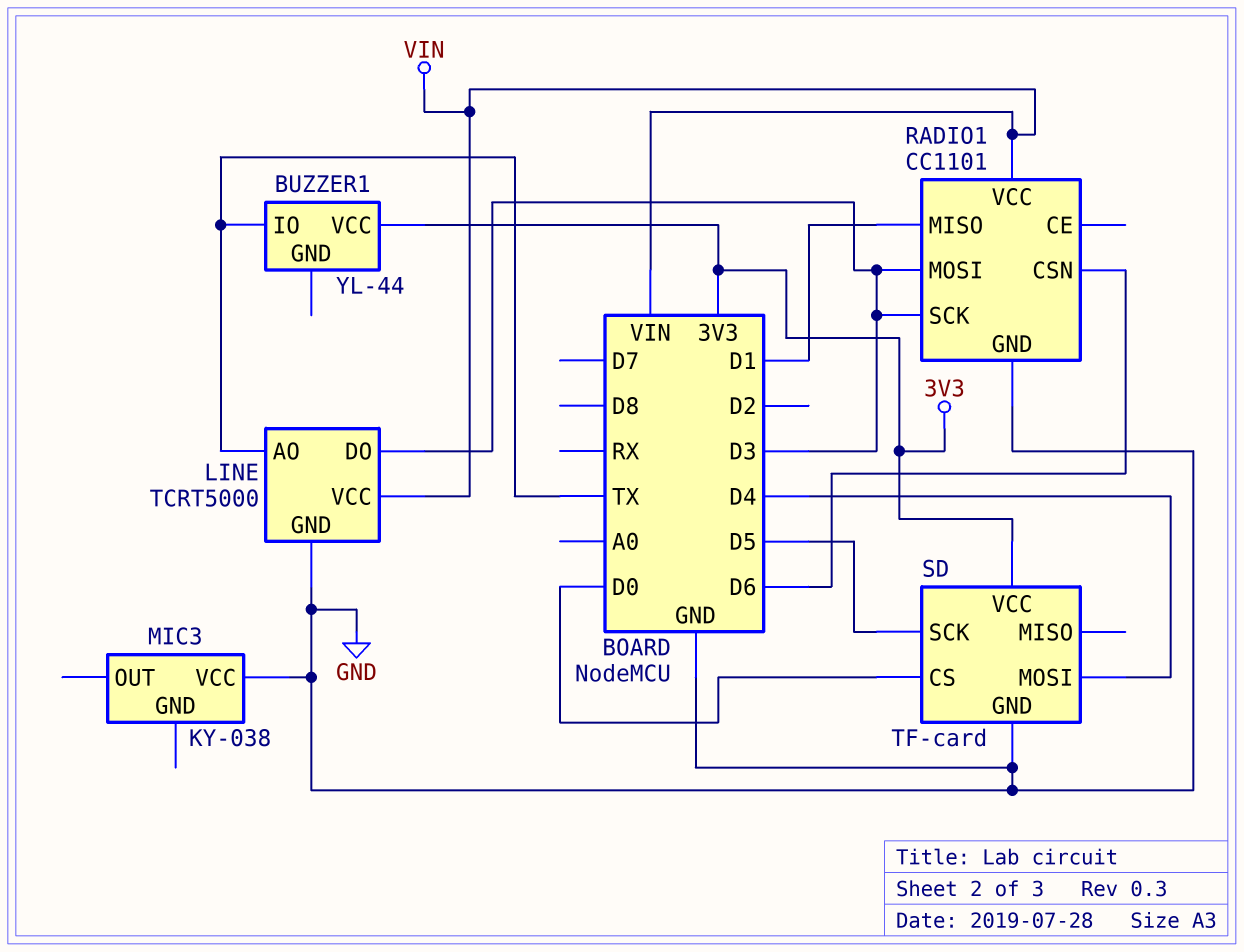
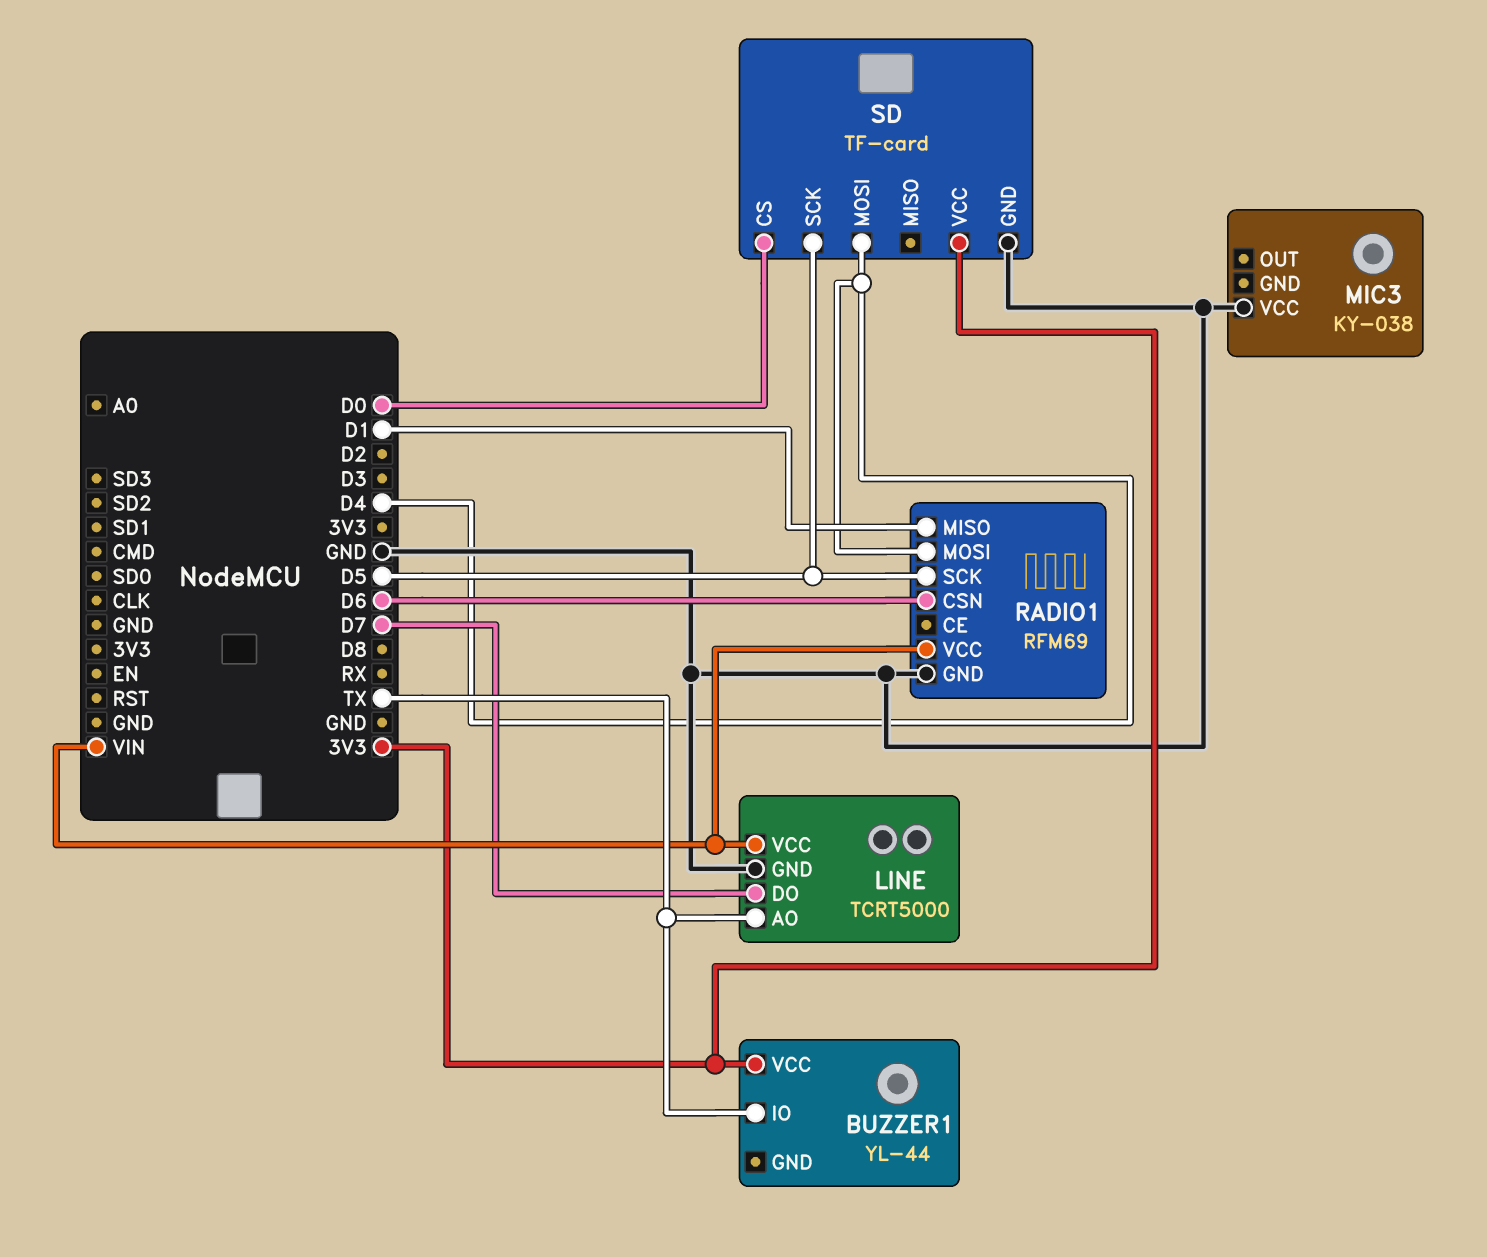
LINE pin DO: D3 -> D7
RADIO1: CC1101 -> RFM69
RADIO1 pin MOSI: D3 -> D4
RADIO1 pin SCK: D3 -> D5

